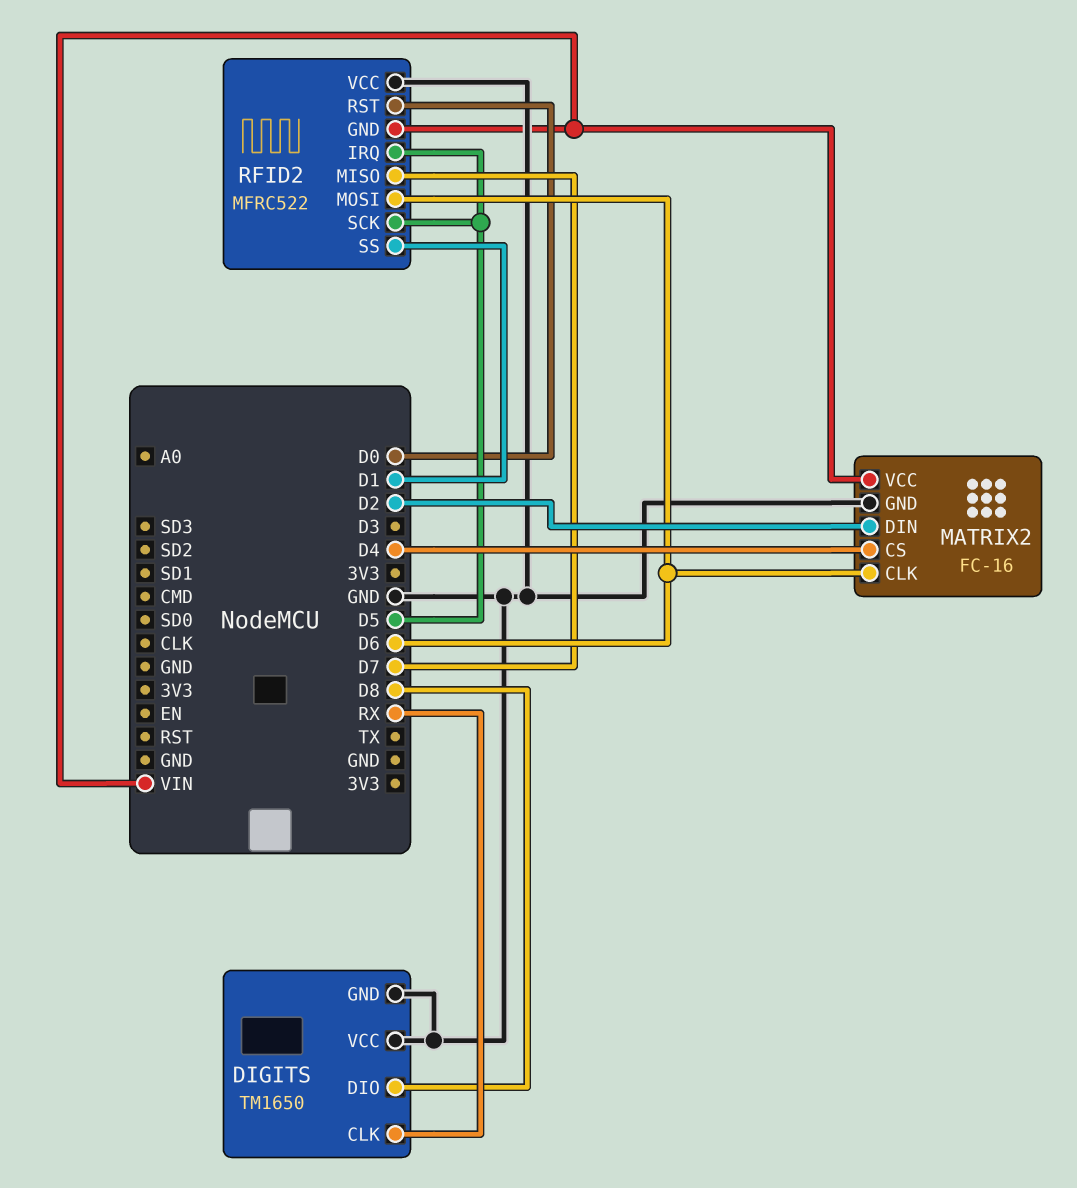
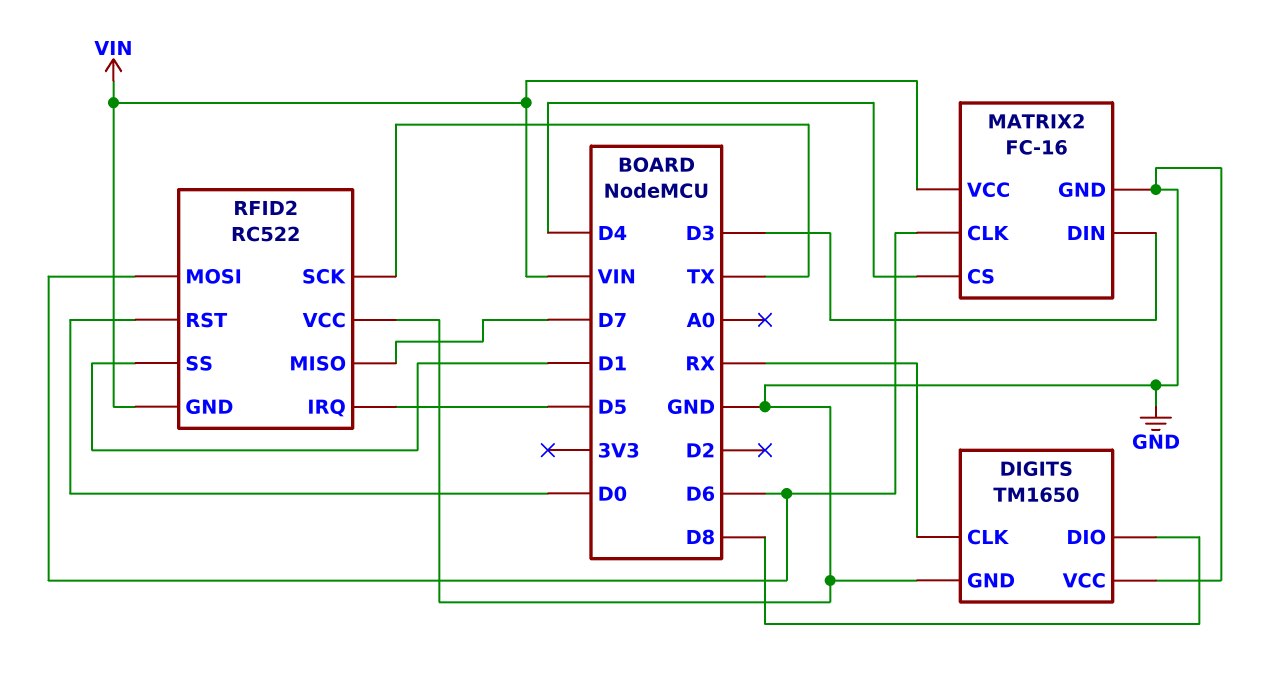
MATRIX2 pin DIN: D2 -> D3
RFID2: MFRC522 -> RC522
RFID2 pin SCK: D5 -> TX

